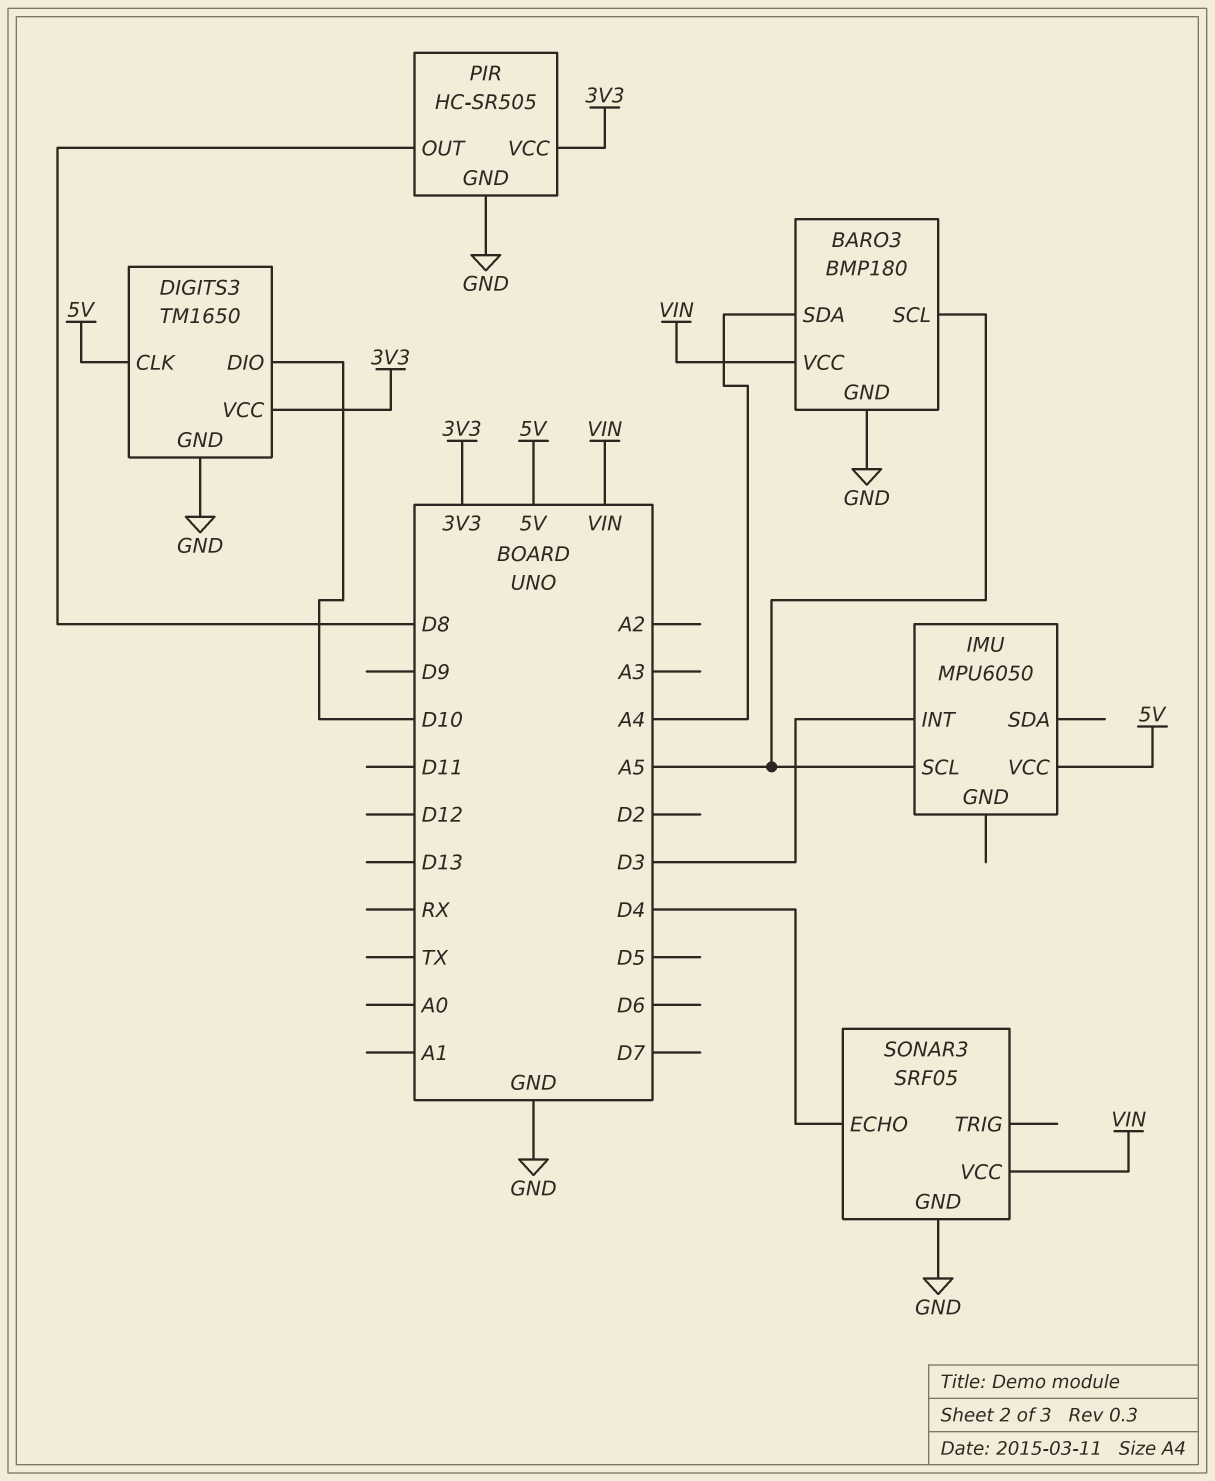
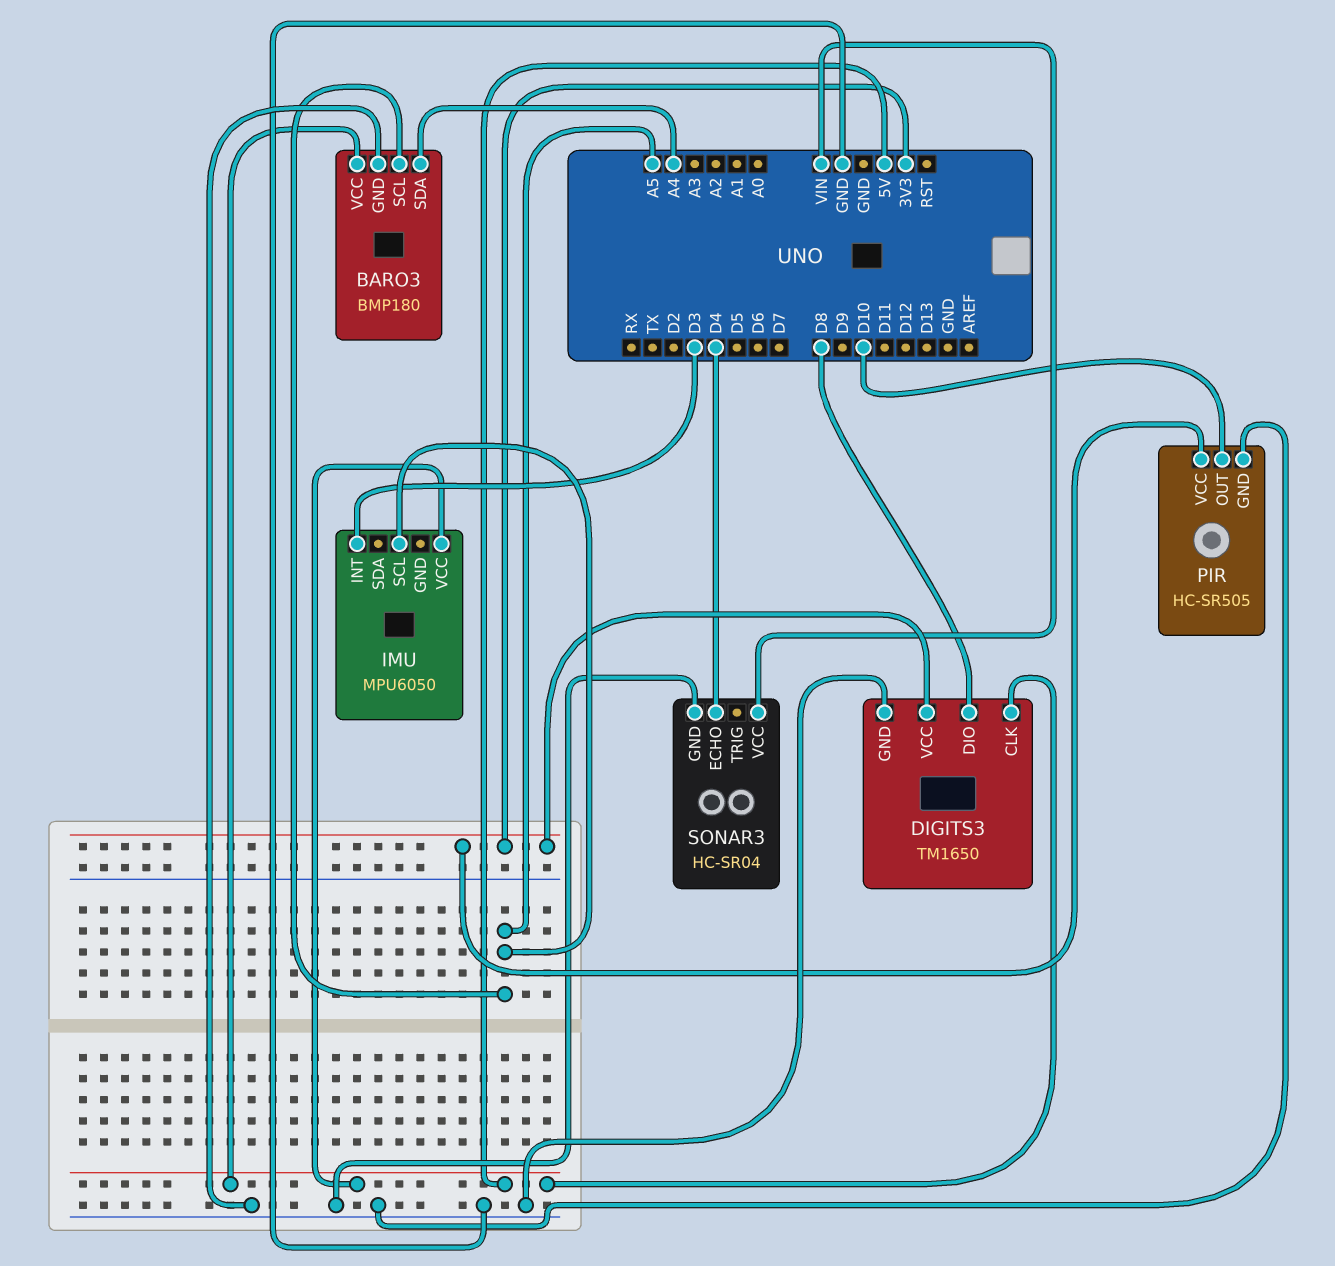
BARO3 pin VCC: VIN -> 5V
DIGITS3 pin DIO: D10 -> D8
PIR pin OUT: D8 -> D10
SONAR3: SRF05 -> HC-SR04

